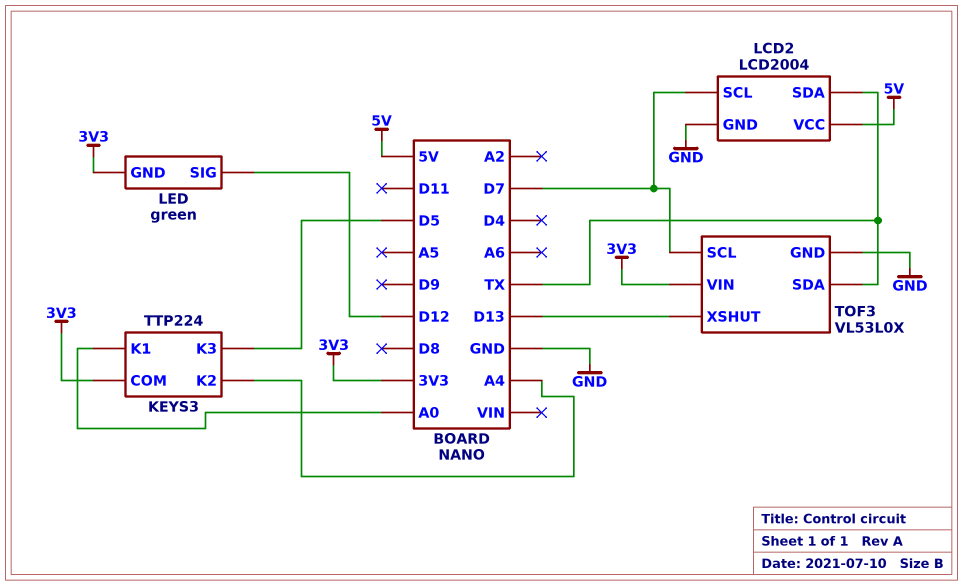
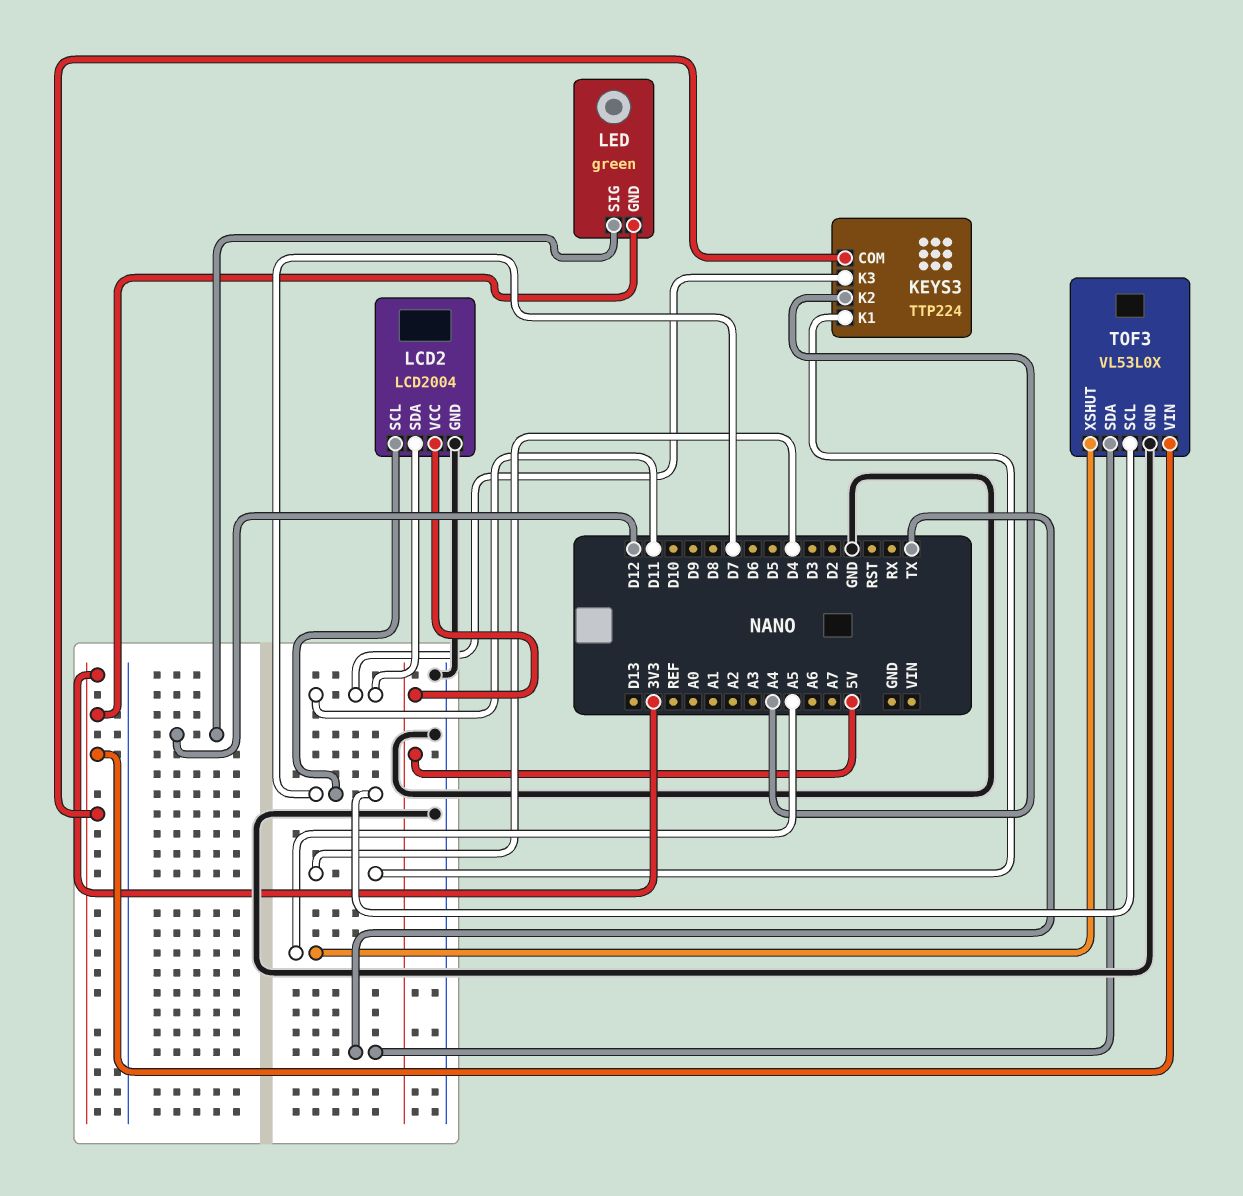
KEYS3 pin K1: A0 -> D4
KEYS3 pin K3: D5 -> D11
LCD2 pin SDA: TX -> D11
TOF3 pin XSHUT: D13 -> A5

